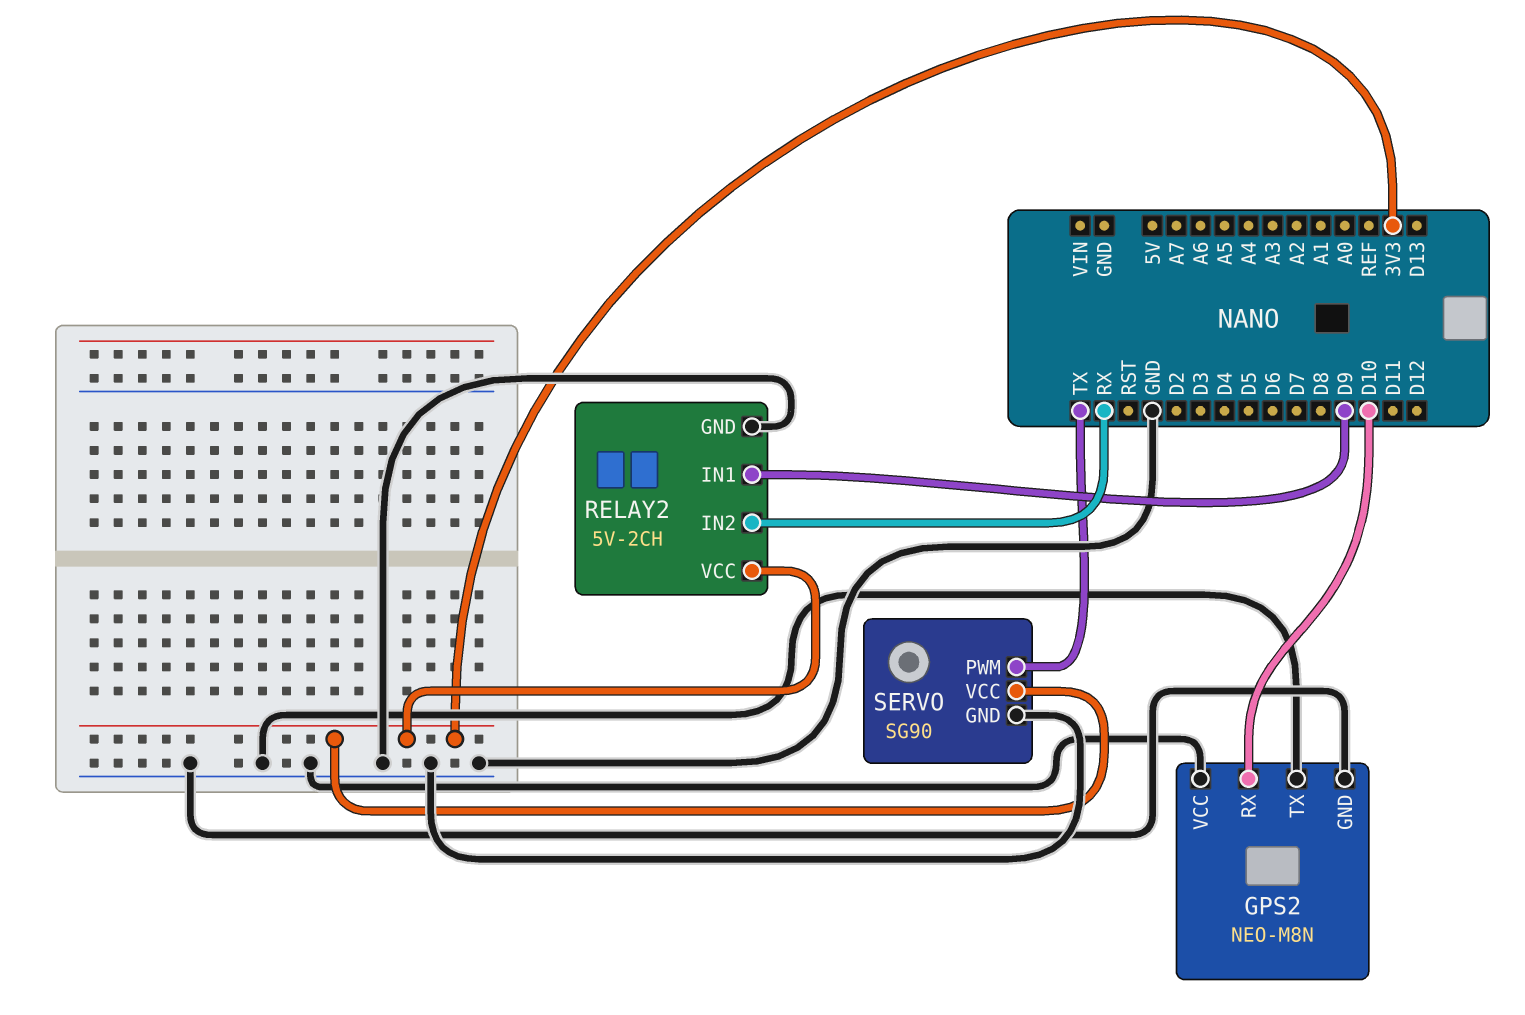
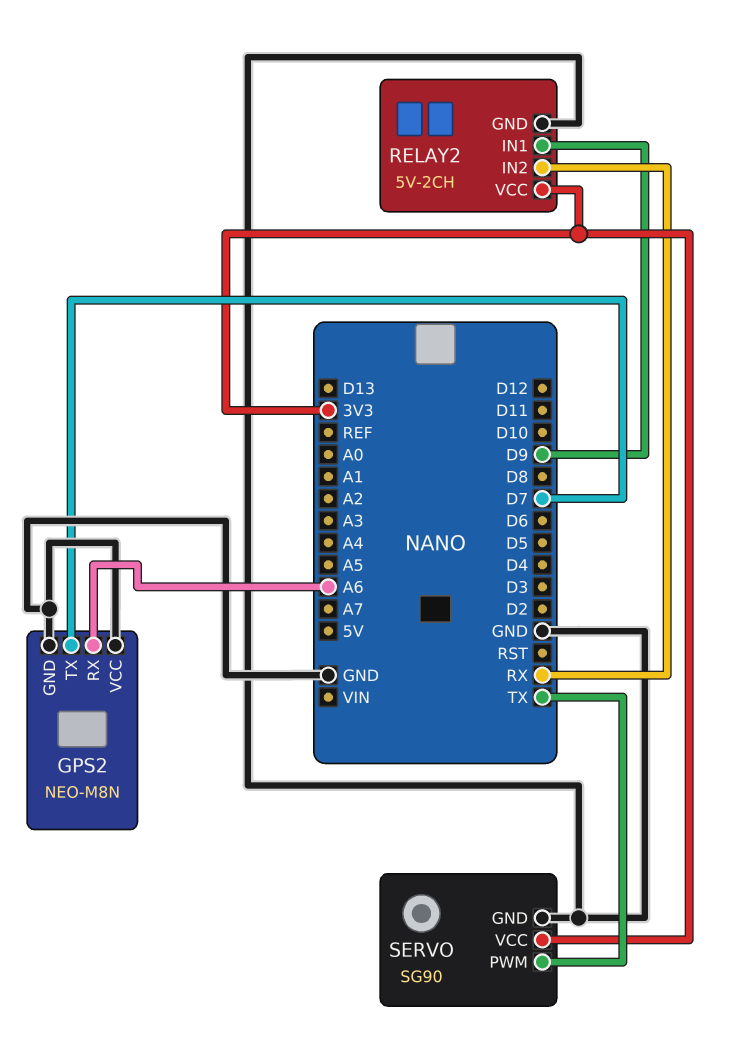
GPS2 pin RX: D10 -> A6
GPS2 pin TX: GND -> D7

